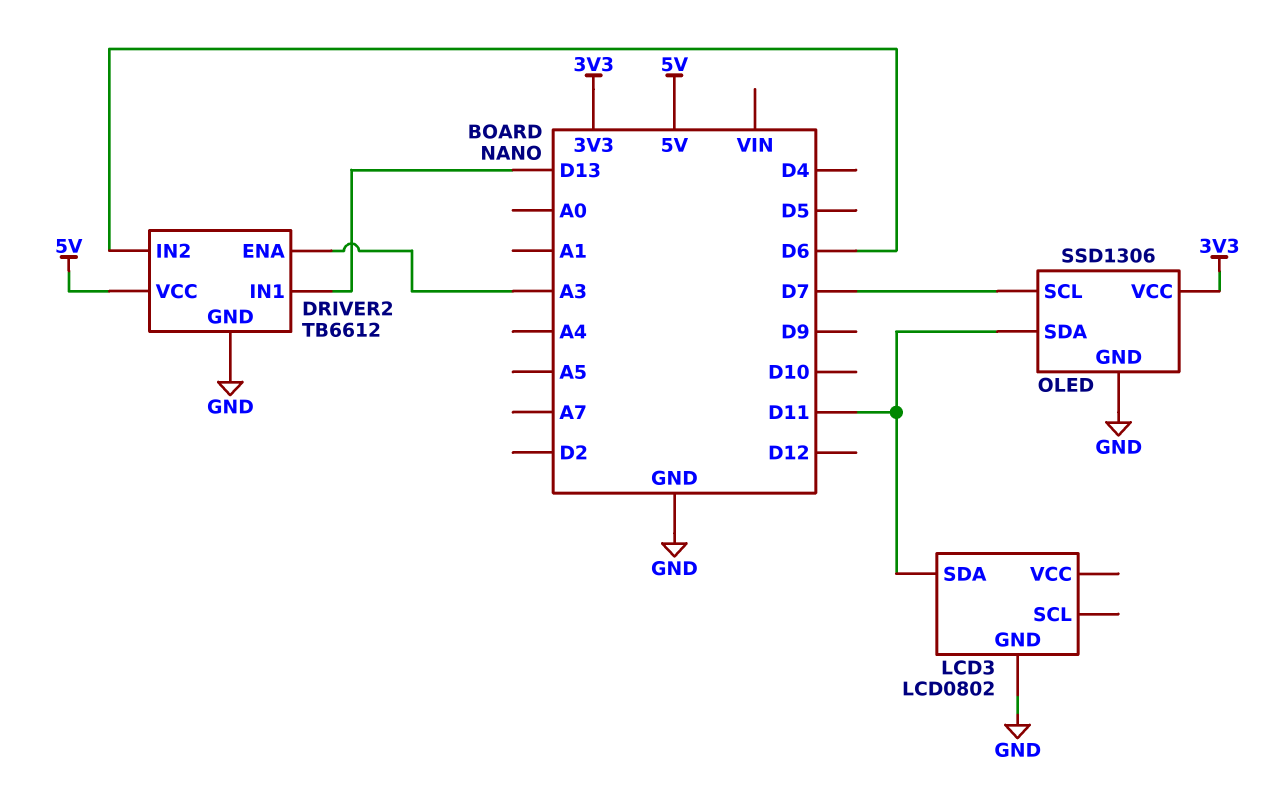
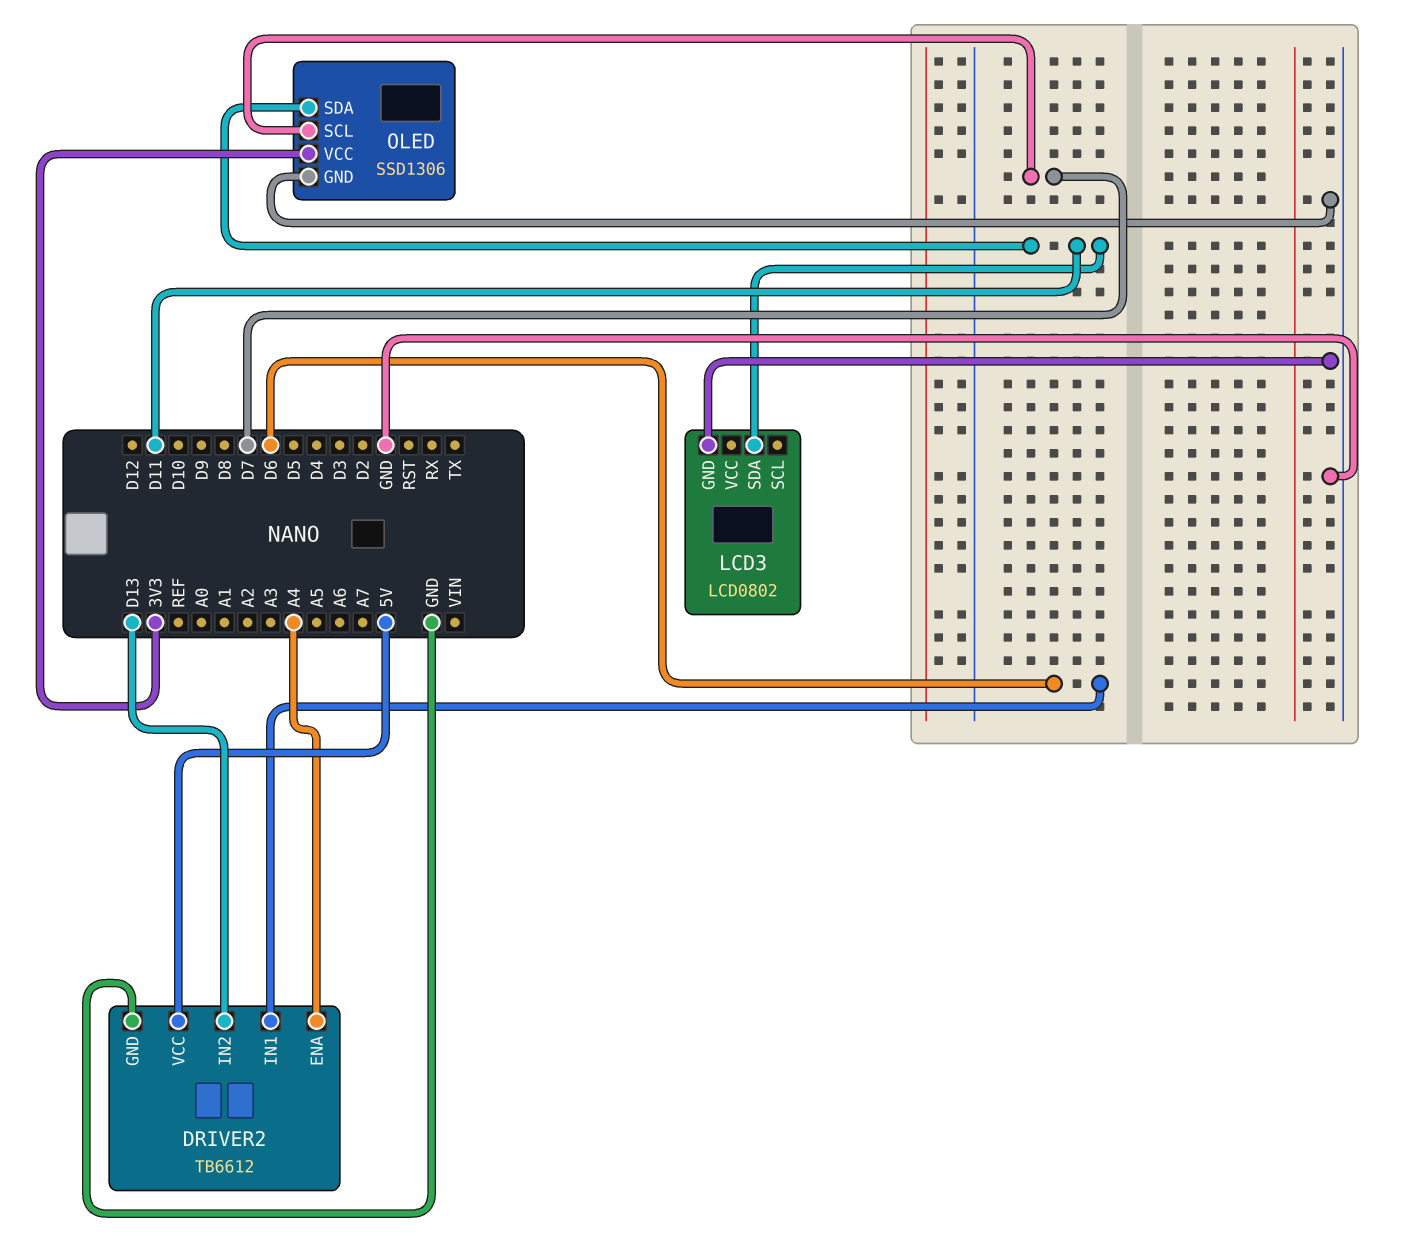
DRIVER2 pin ENA: A3 -> A4
DRIVER2 pin IN1: D13 -> D6
DRIVER2 pin IN2: D6 -> D13

